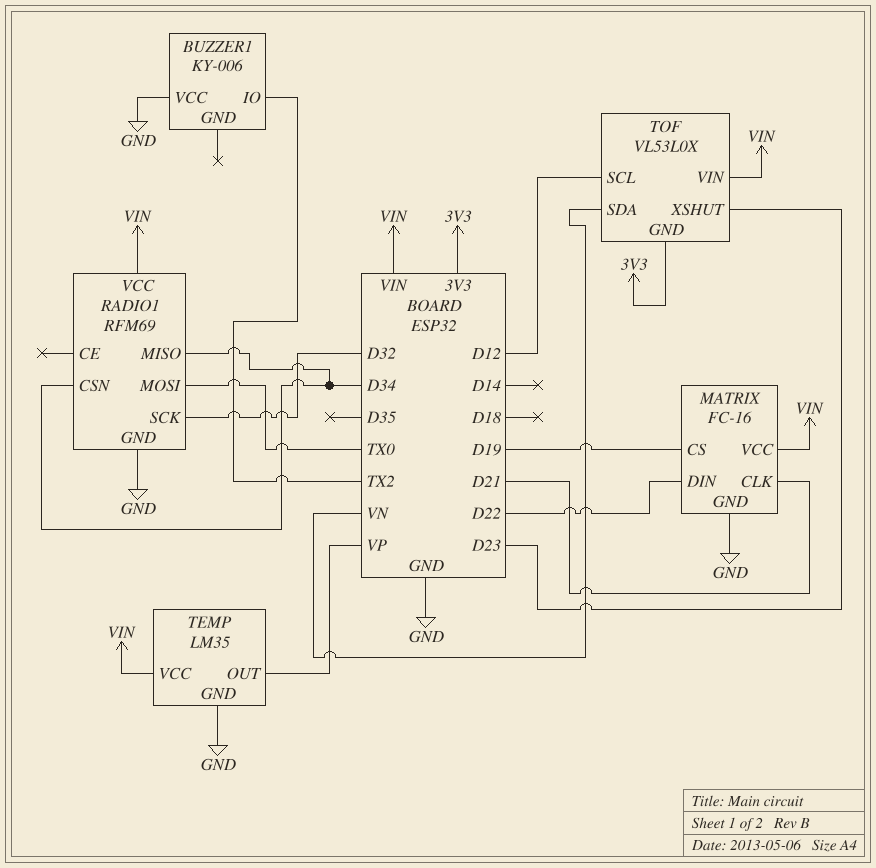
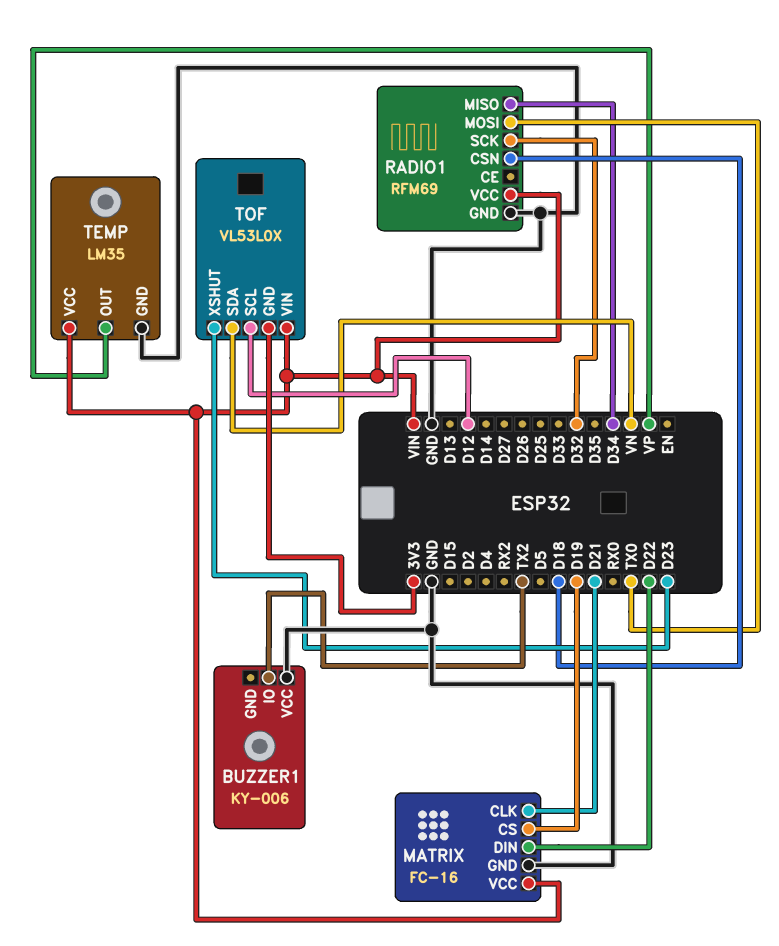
RADIO1 pin CSN: D34 -> D18

